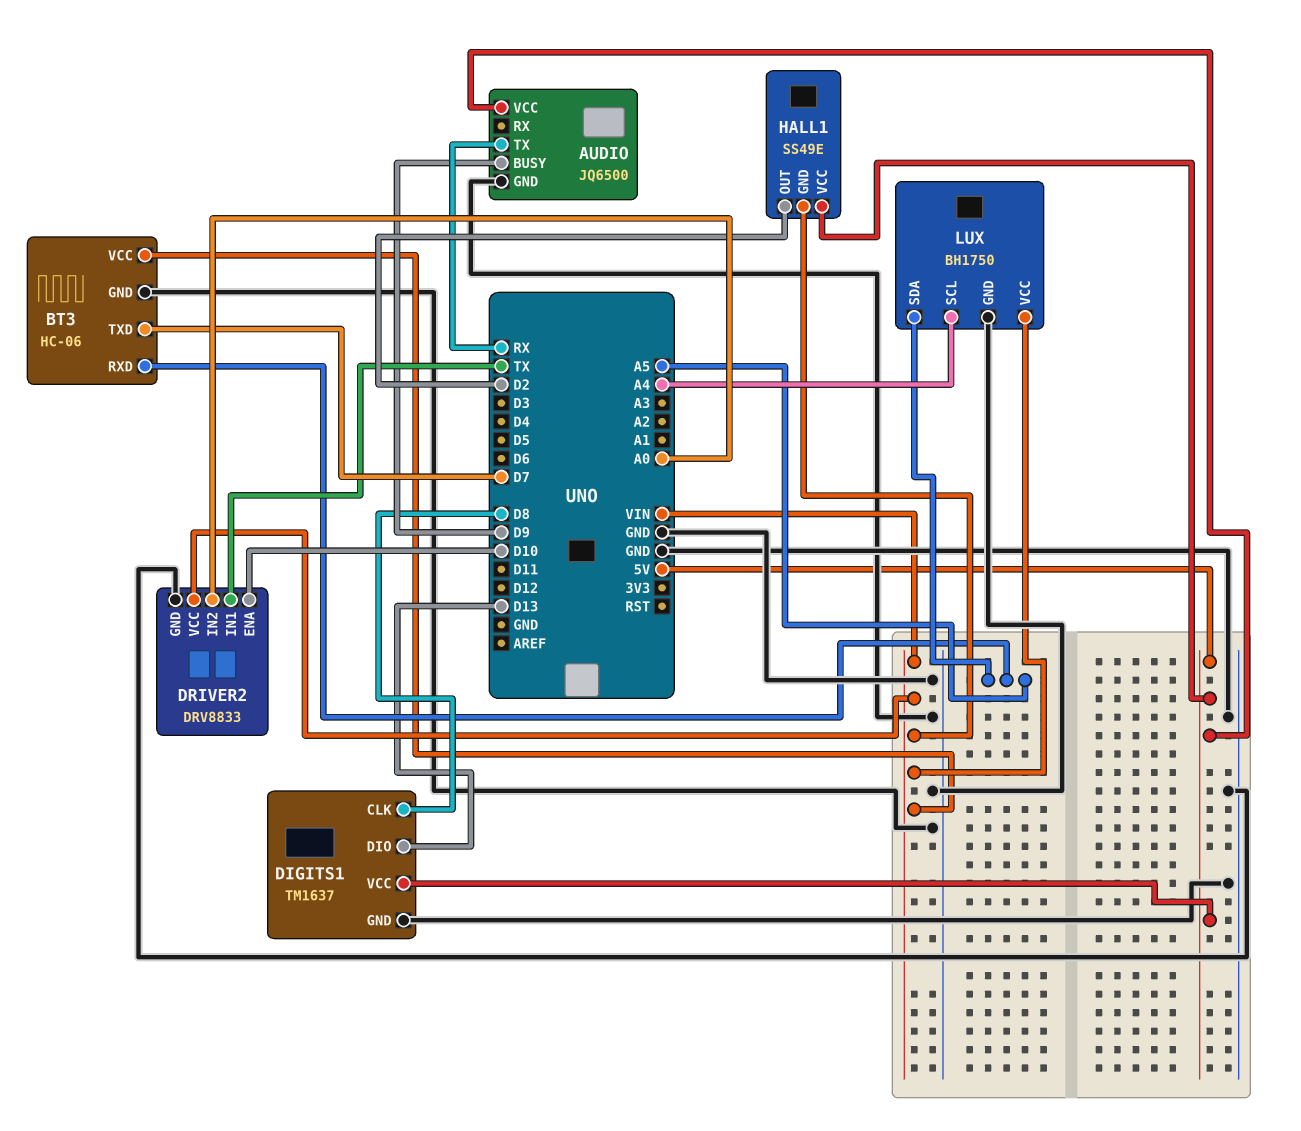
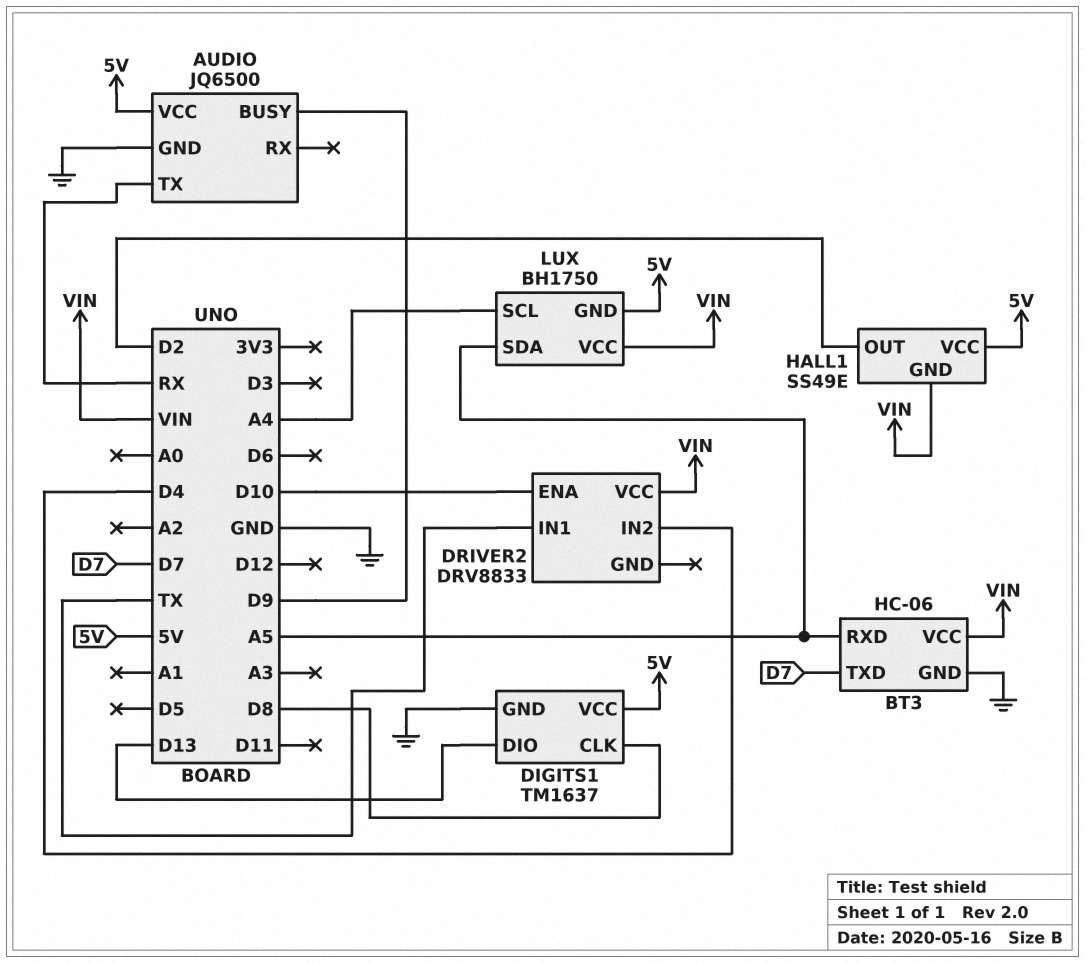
DRIVER2 pin GND: GND -> none
DRIVER2 pin IN2: A0 -> D4
LUX pin GND: GND -> 5V

